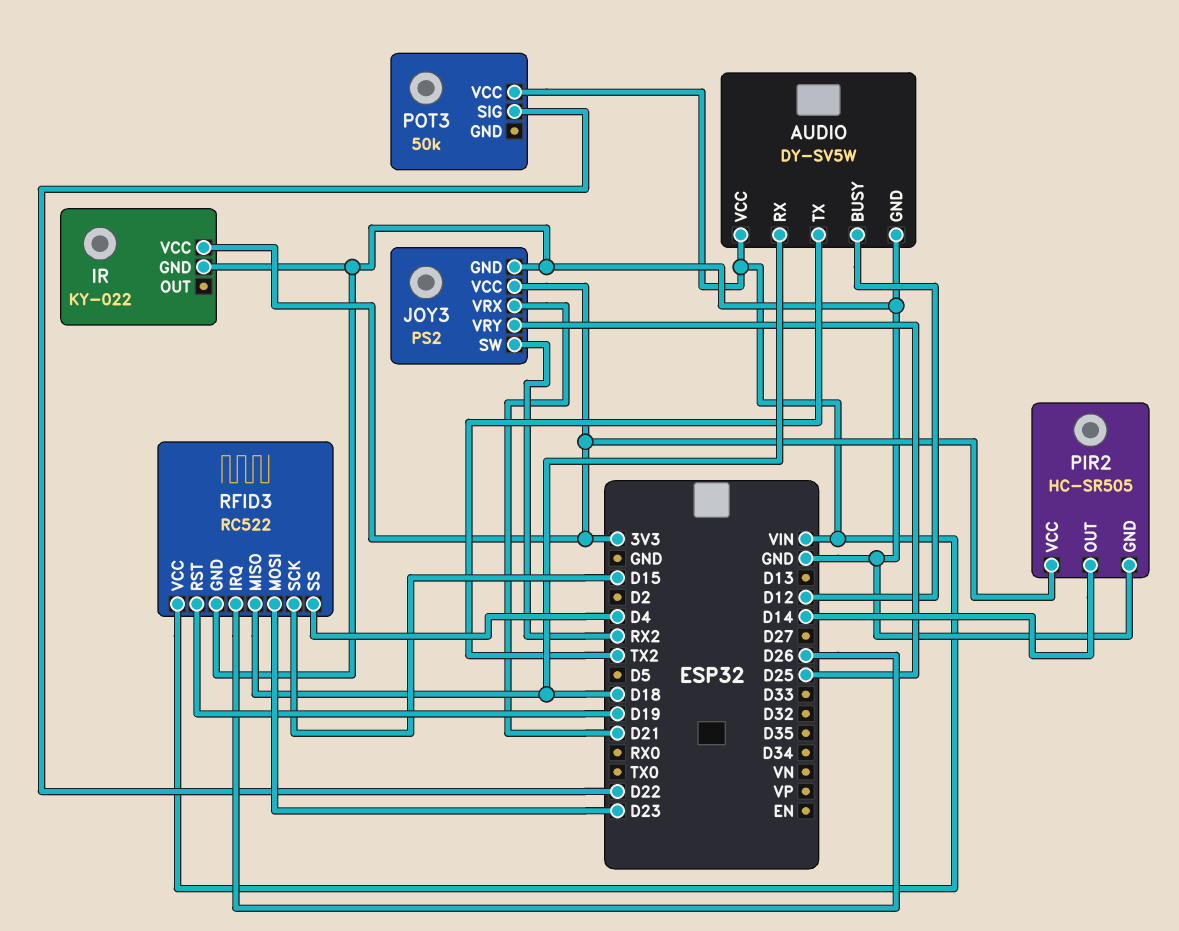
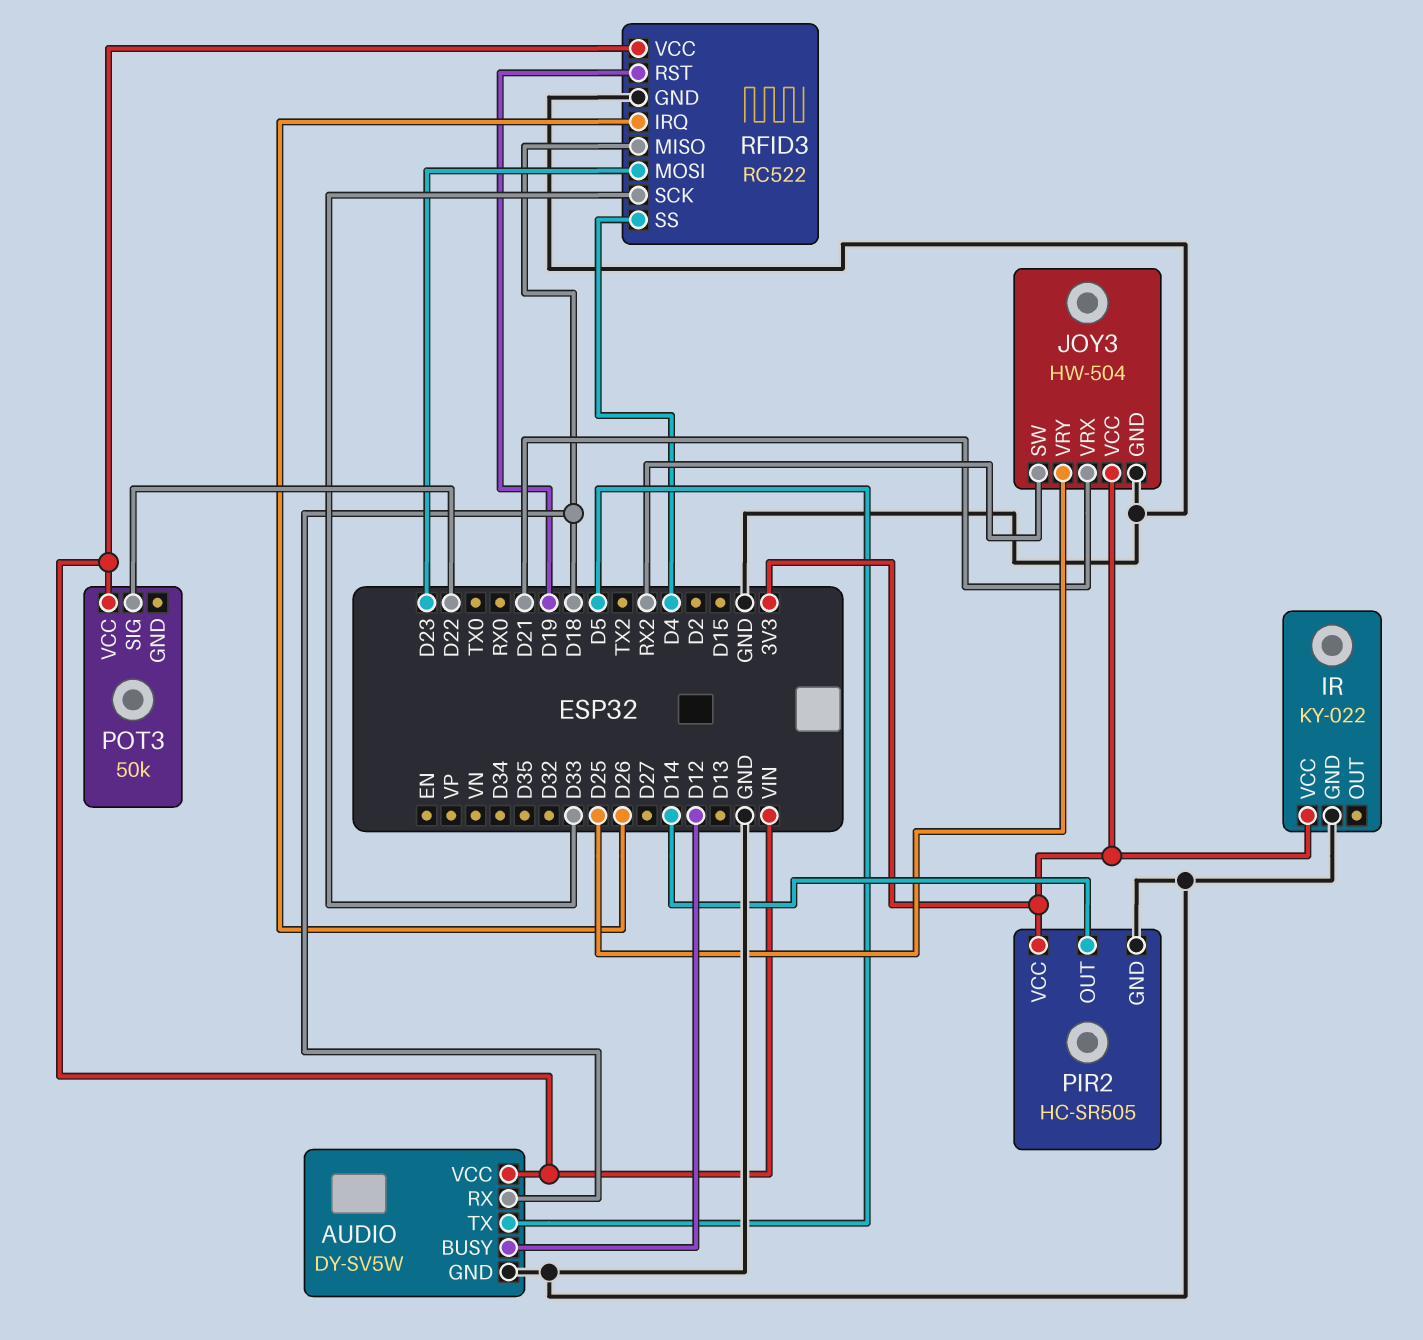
AUDIO pin TX: TX2 -> D5
JOY3: PS2 -> HW-504
RFID3 pin SCK: D15 -> D33

